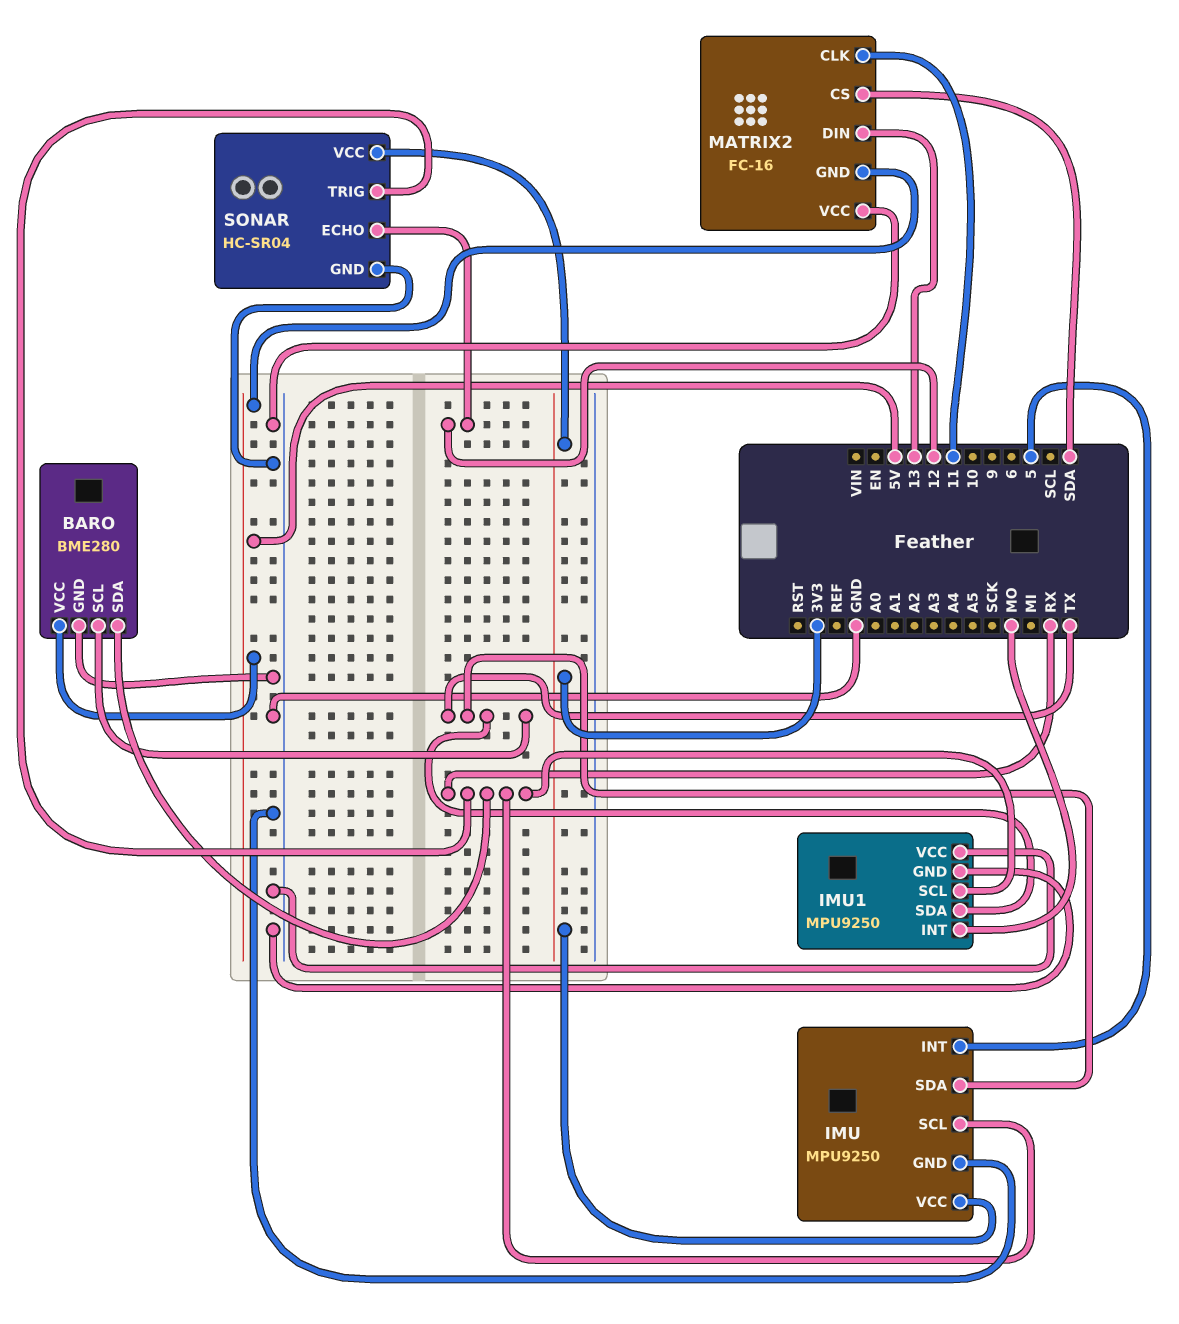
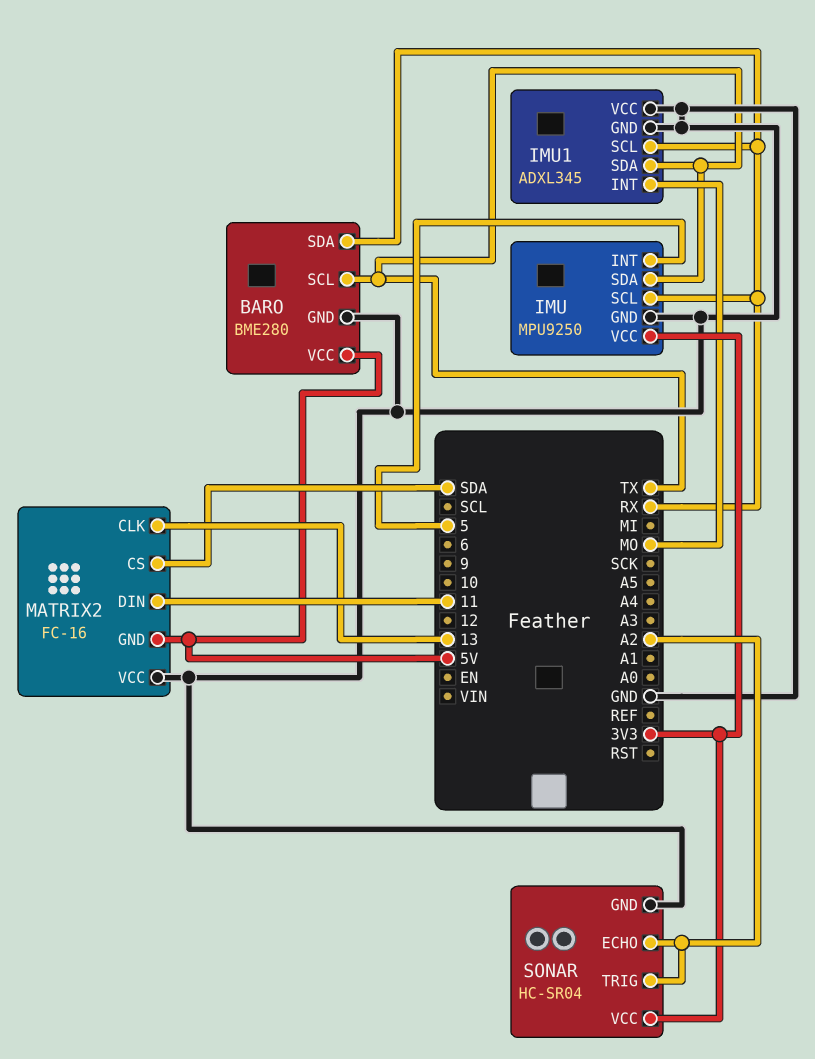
IMU1: MPU9250 -> ADXL345
MATRIX2 pin CLK: 11 -> 13
MATRIX2 pin DIN: 13 -> 11
SONAR pin ECHO: 12 -> A2
SONAR pin TRIG: RX -> A2

